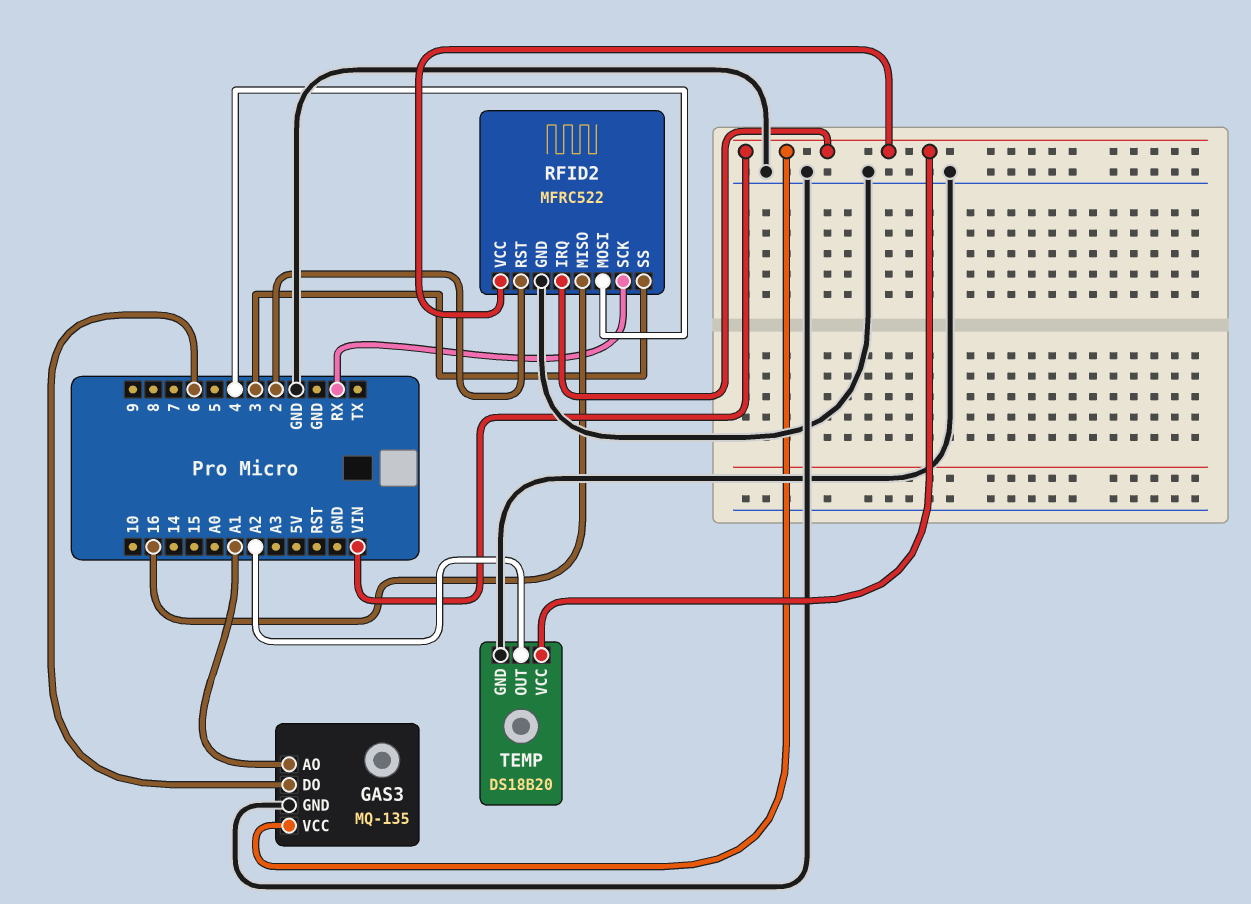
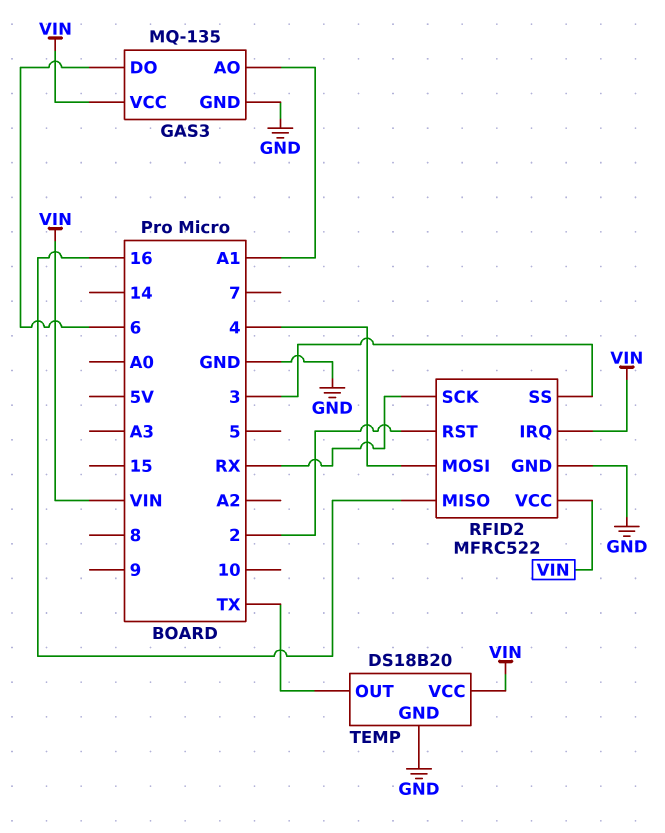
TEMP pin OUT: A2 -> TX

